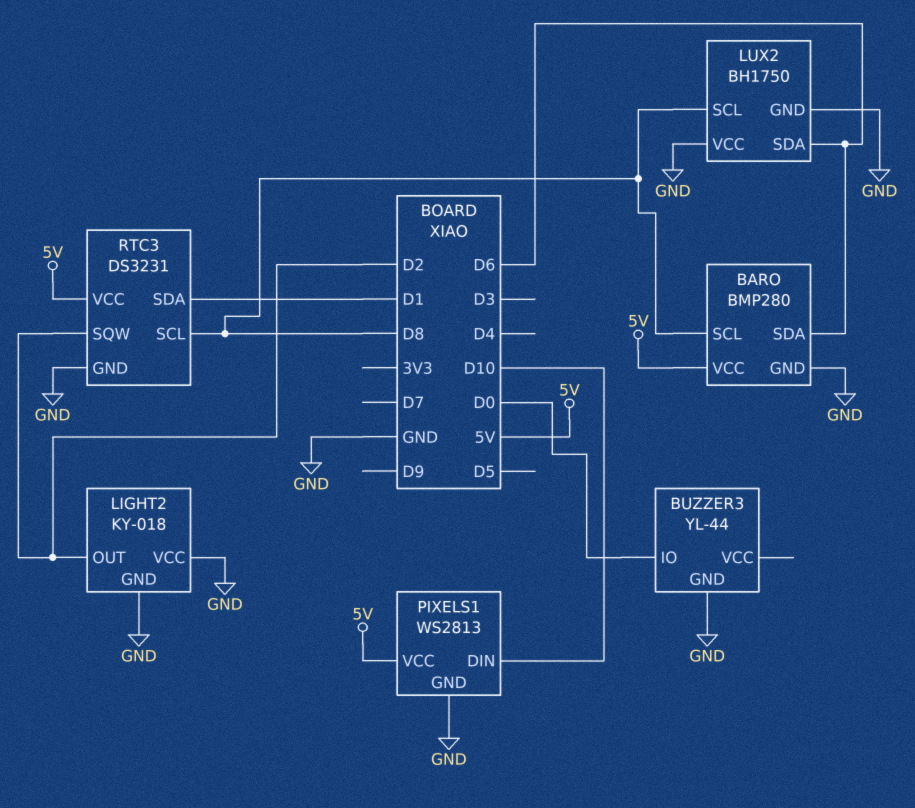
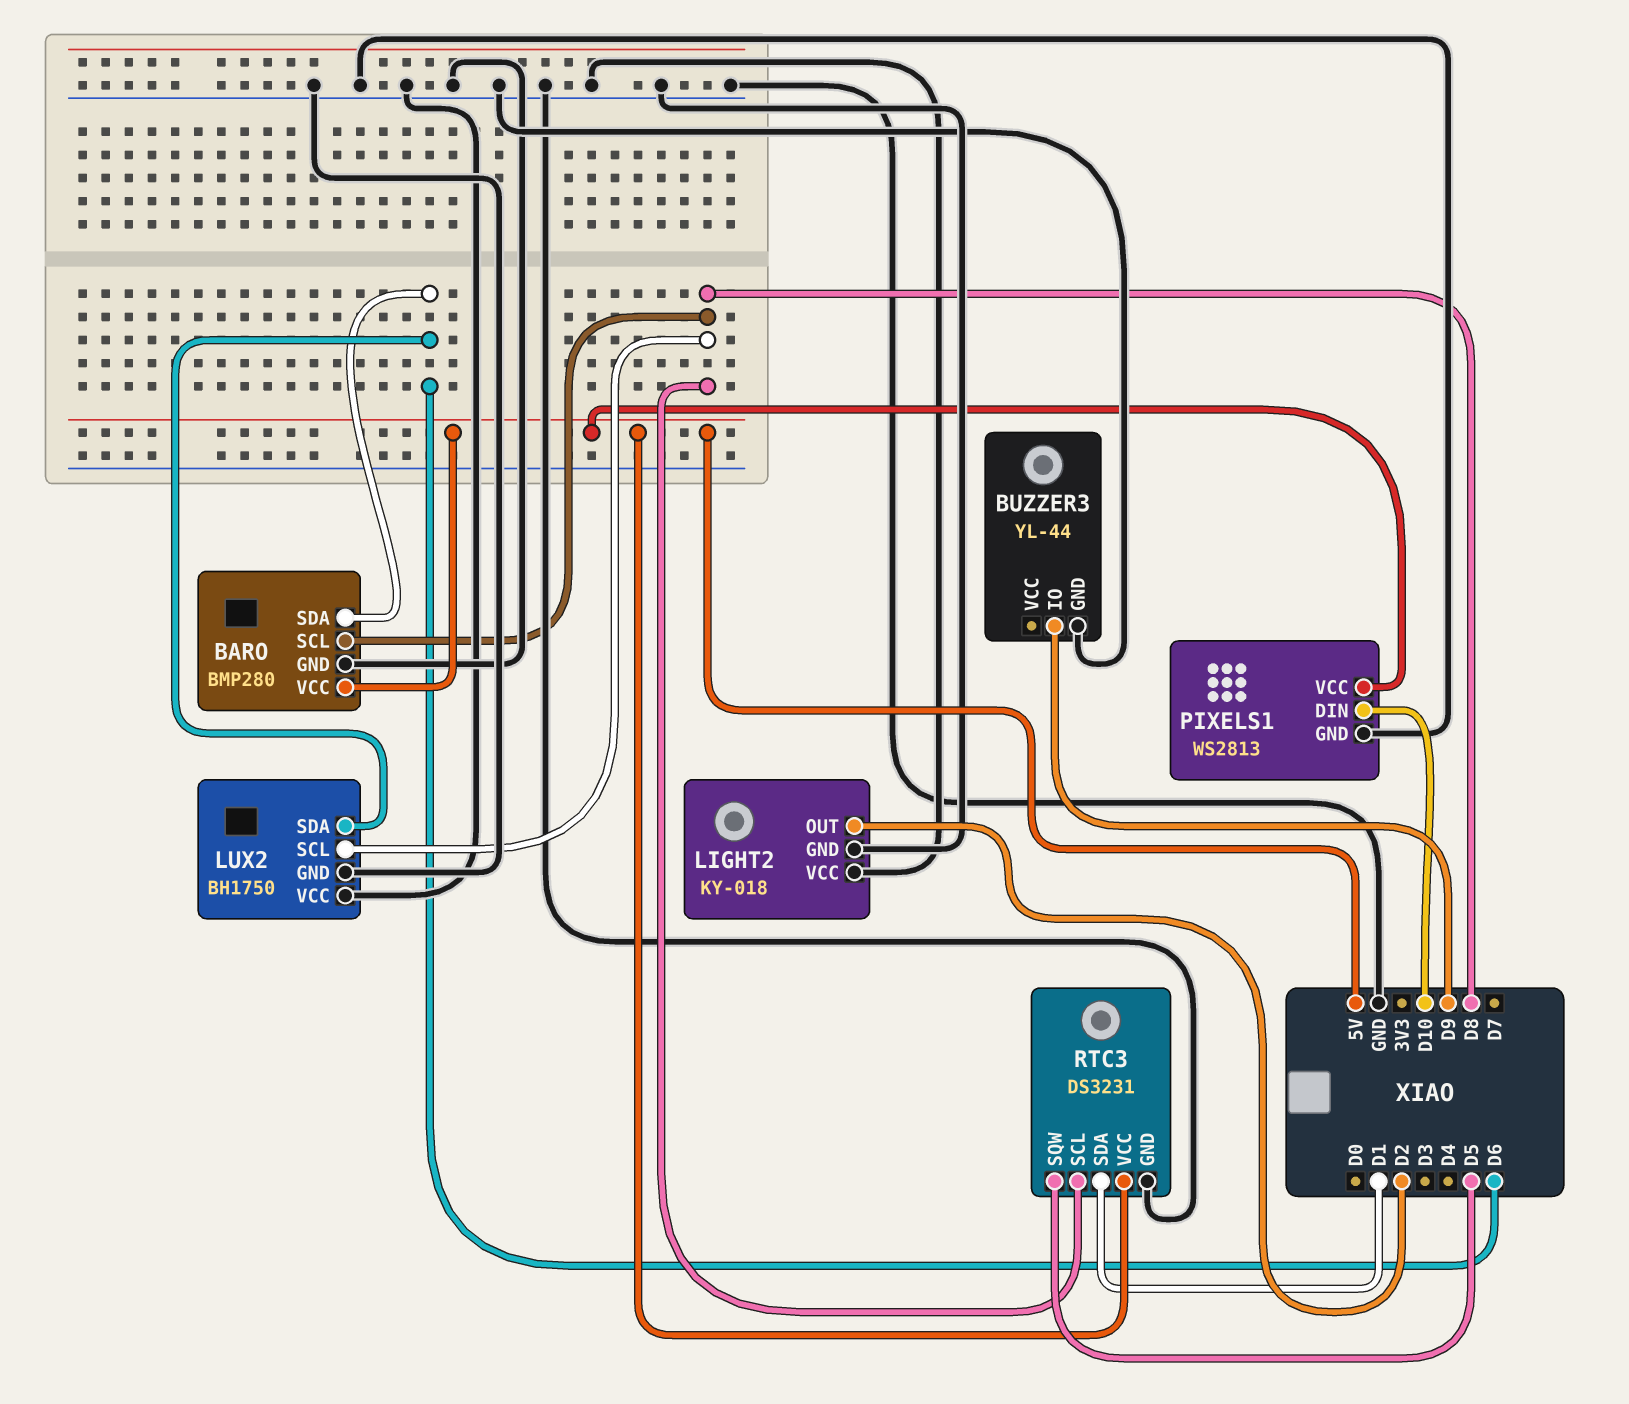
BUZZER3 pin IO: D0 -> D9
RTC3 pin SQW: D2 -> D5

